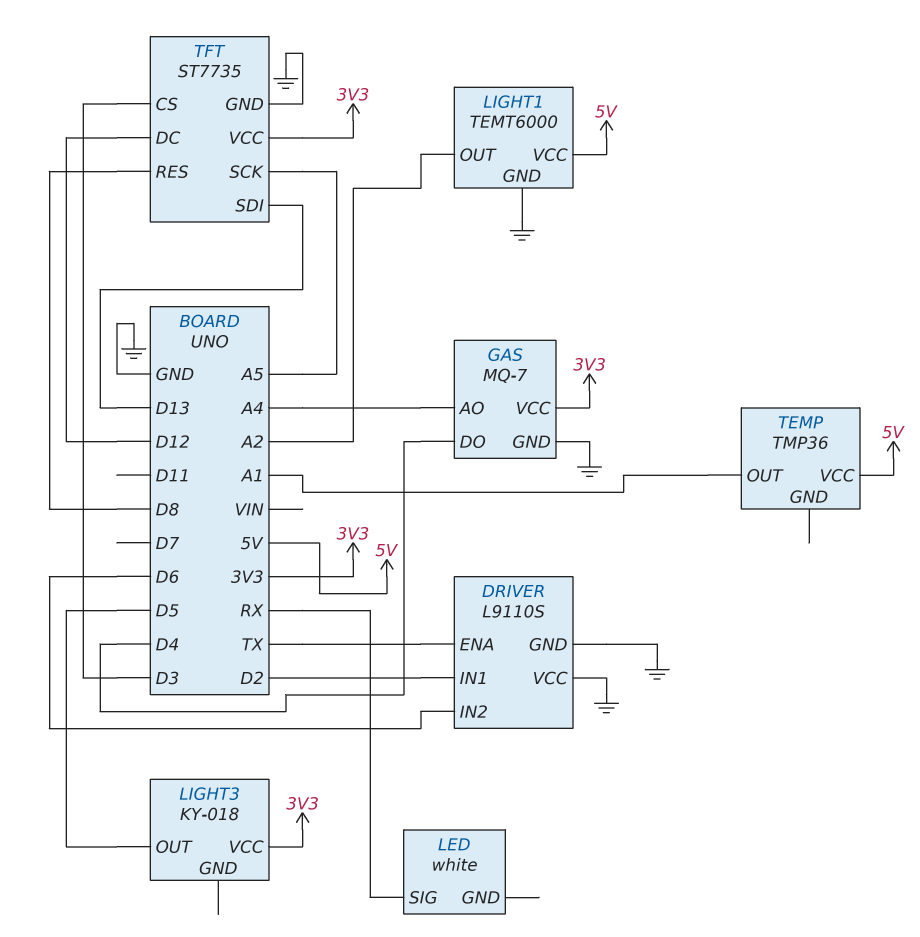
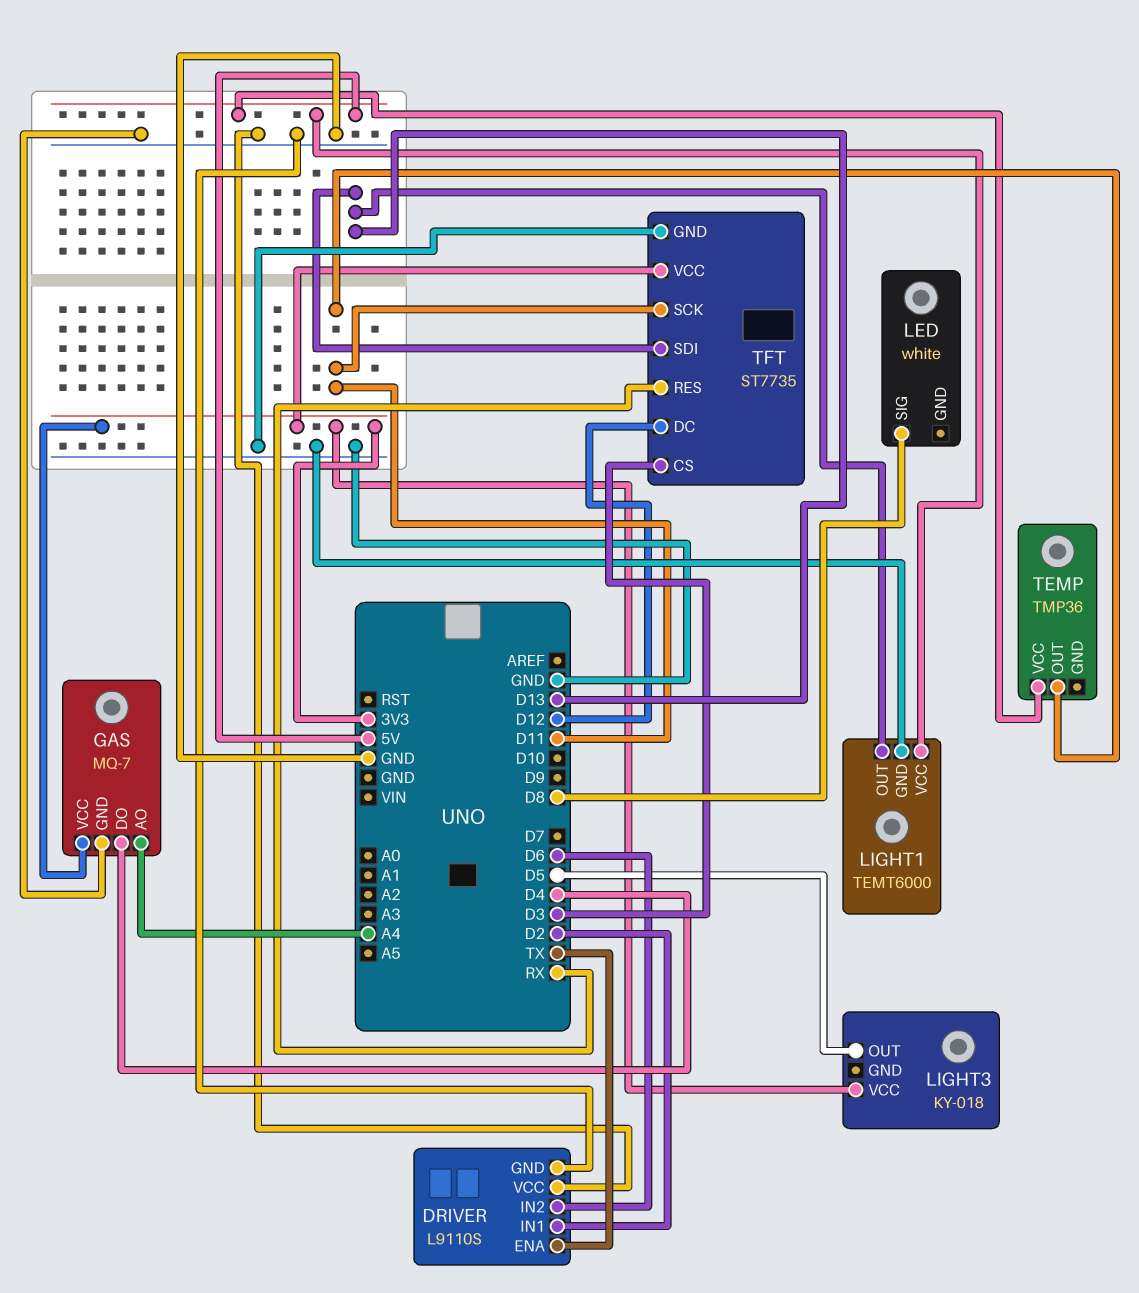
LED pin SIG: RX -> D8
LIGHT1 pin OUT: A2 -> D13
TEMP pin OUT: A1 -> D11
TFT pin RES: D8 -> RX
TFT pin SCK: A5 -> D11

